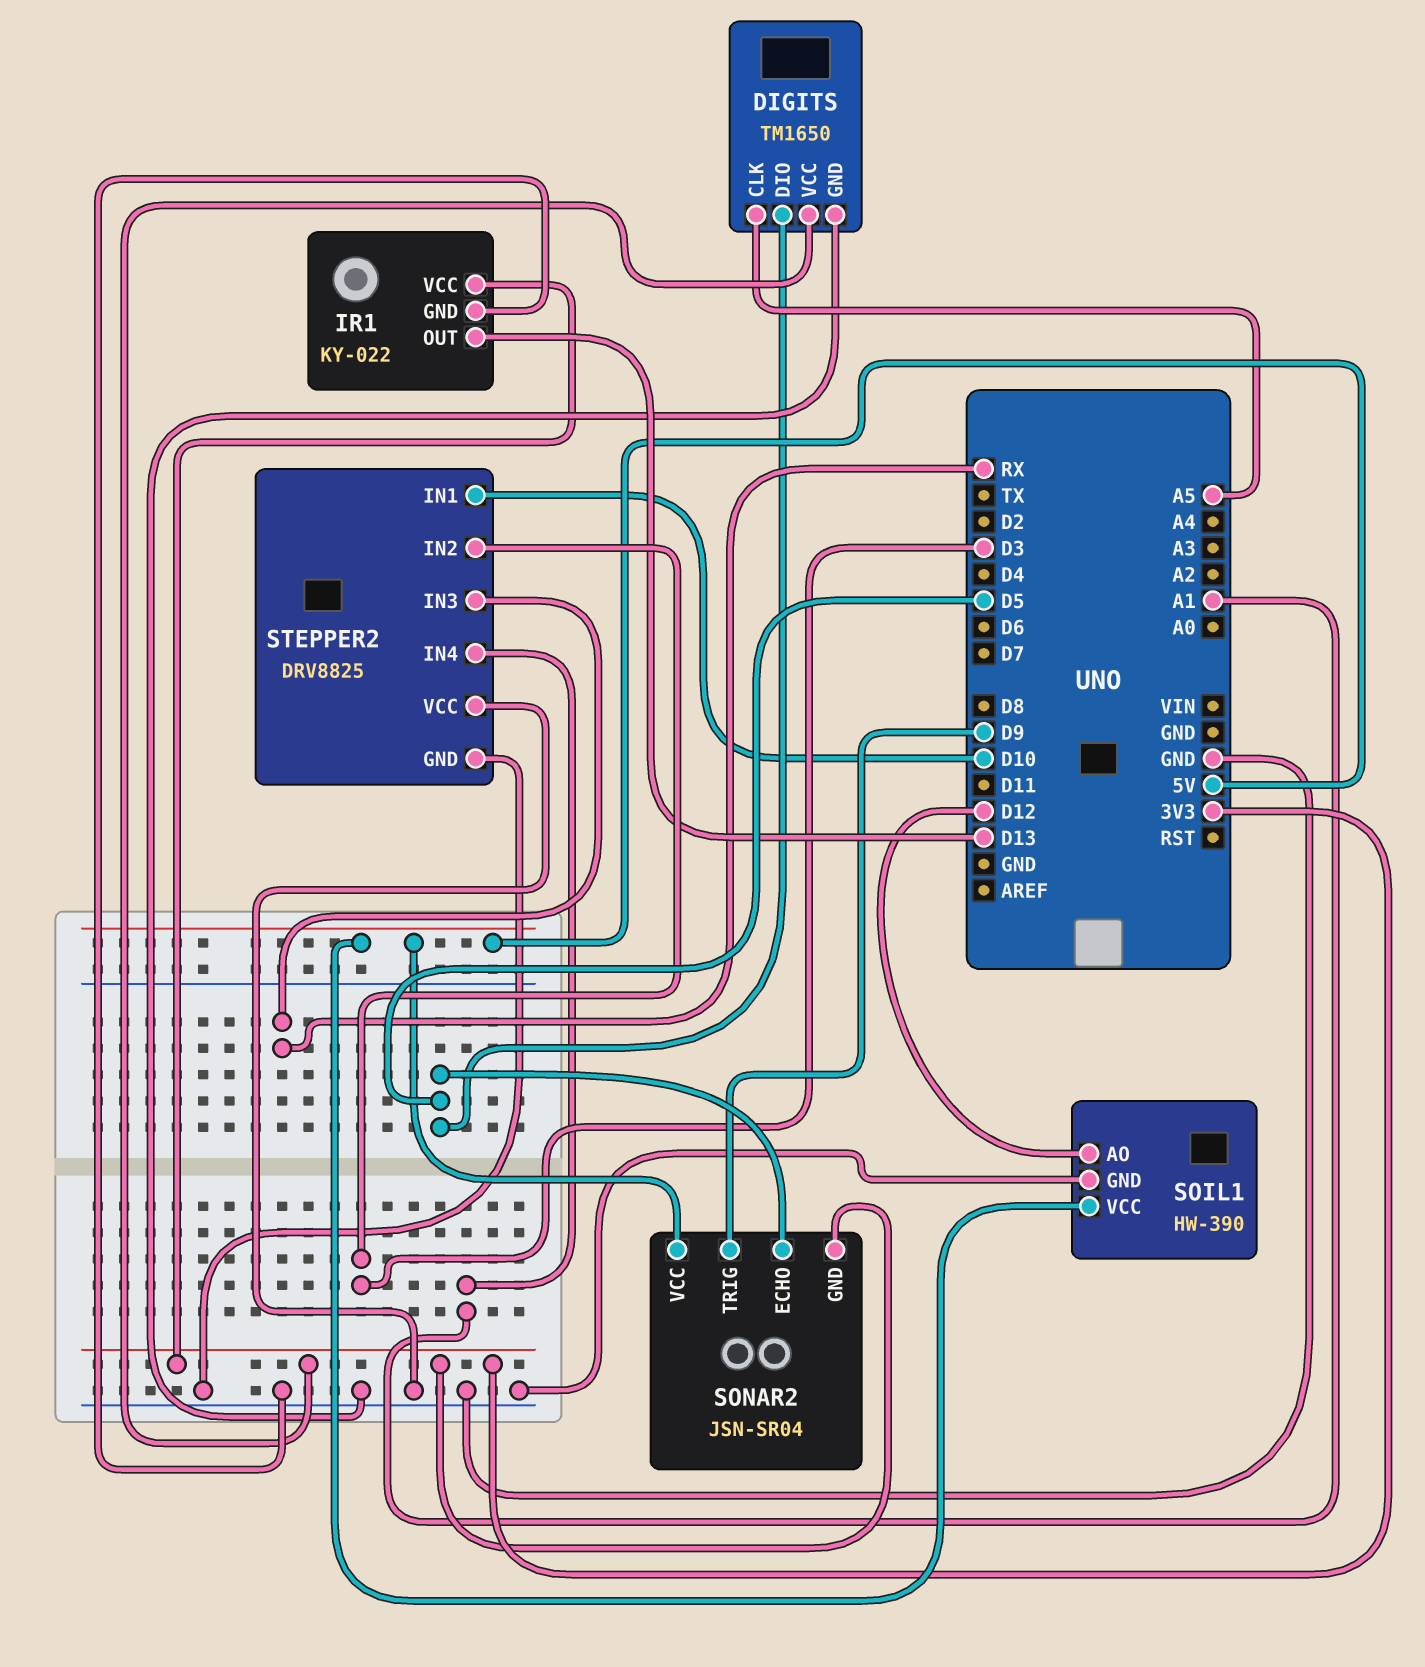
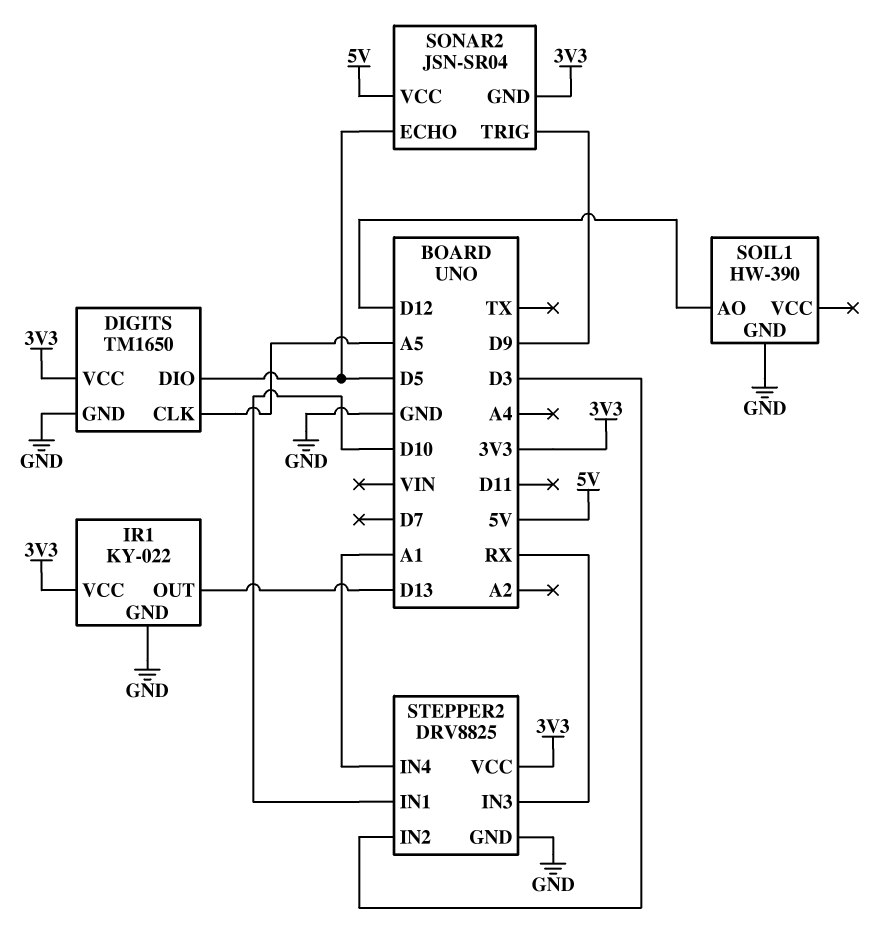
SOIL1 pin VCC: 5V -> none
STEPPER2 pin VCC: GND -> 3V3

